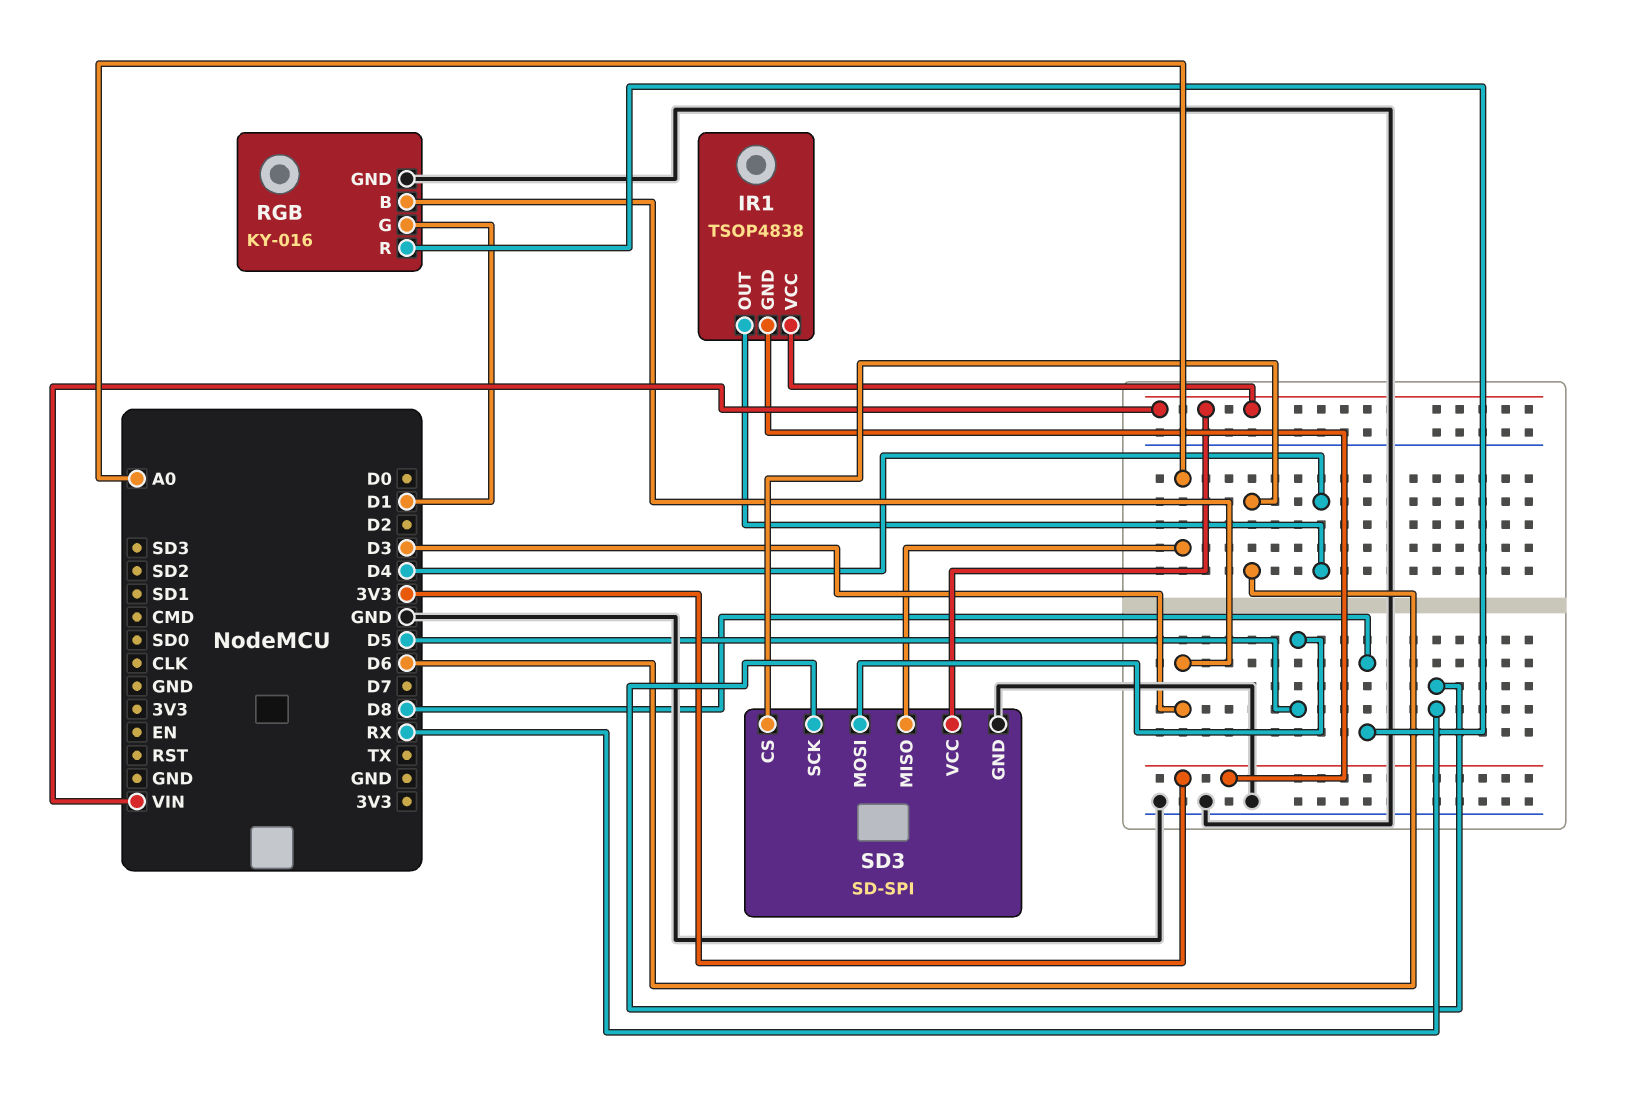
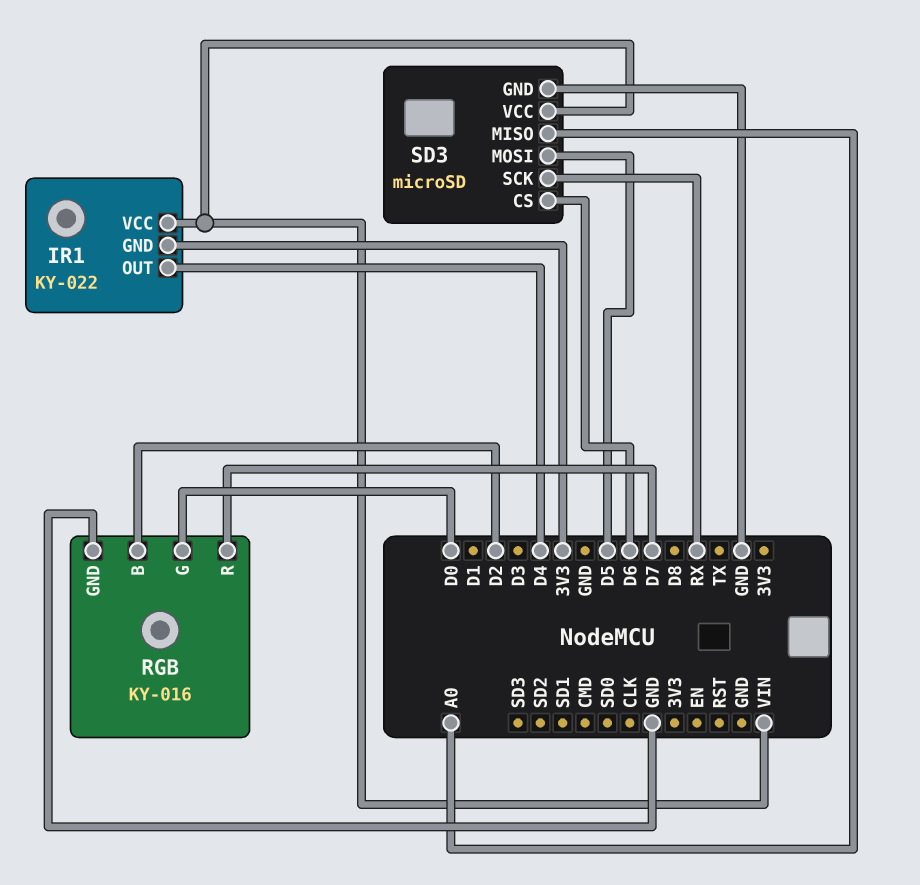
IR1: TSOP4838 -> KY-022
RGB pin B: D3 -> D2
RGB pin G: D1 -> D0
RGB pin R: D8 -> D7
SD3: SD-SPI -> microSD

